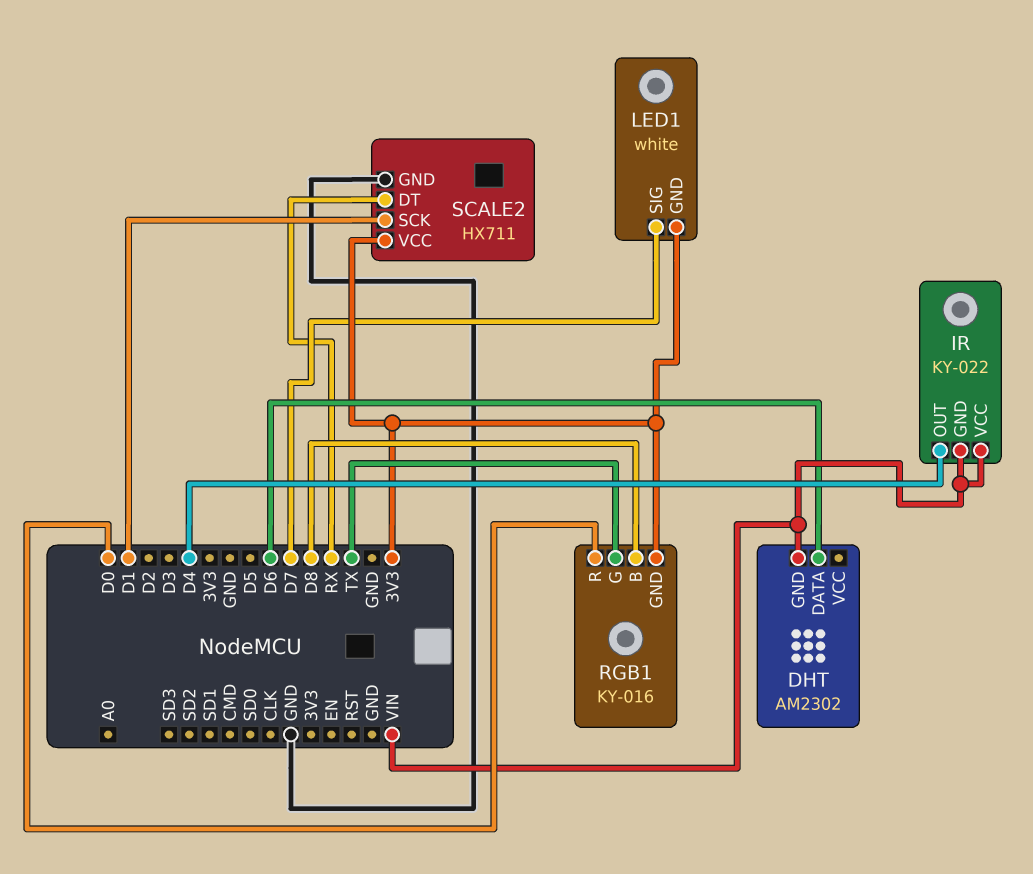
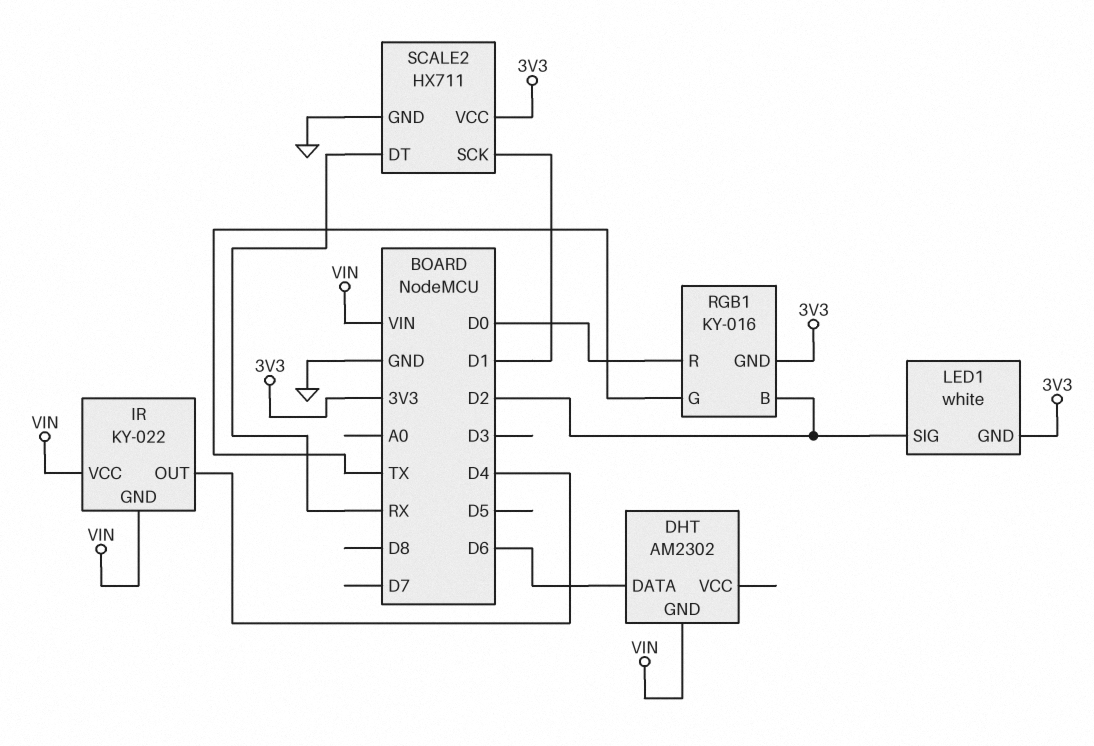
LED1 pin SIG: D7 -> D2
RGB1 pin B: D8 -> D2

